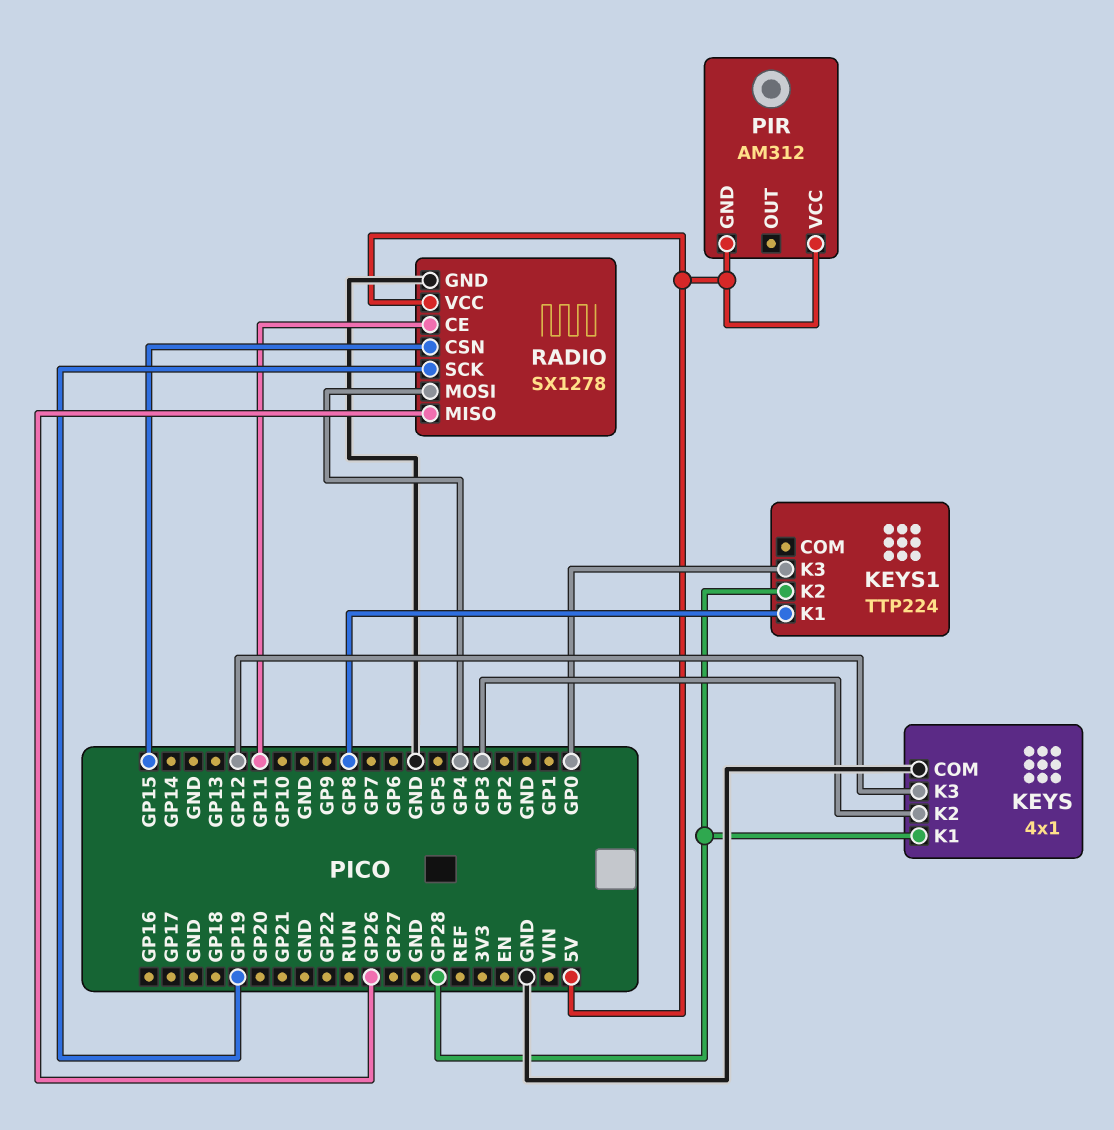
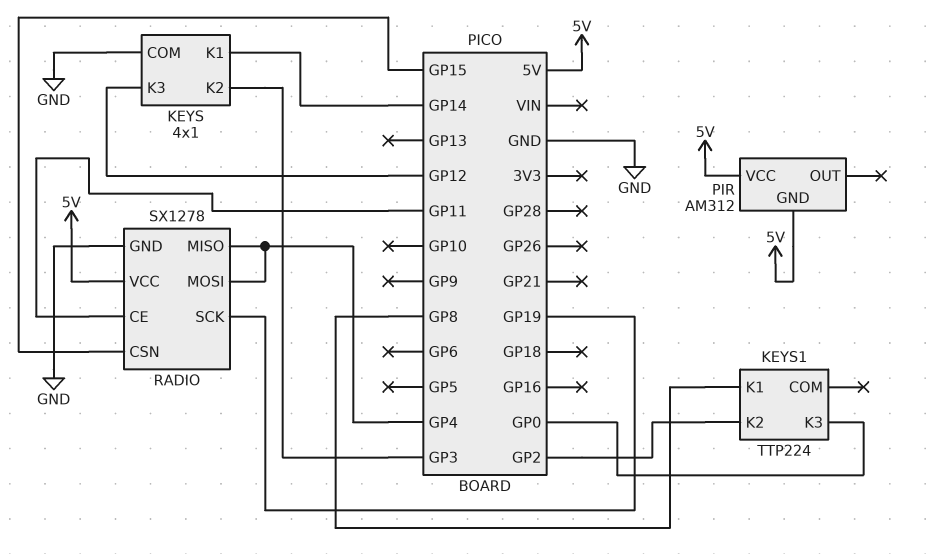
KEYS pin K1: GP28 -> GP14
KEYS1 pin K2: GP28 -> GP2
RADIO pin MISO: GP26 -> GP4

